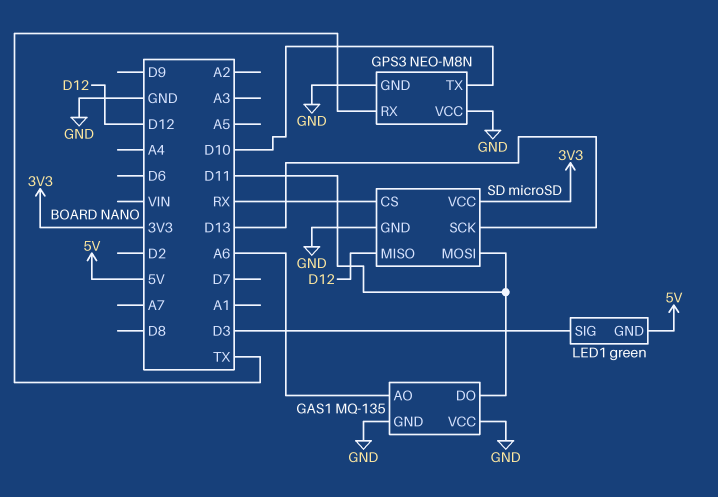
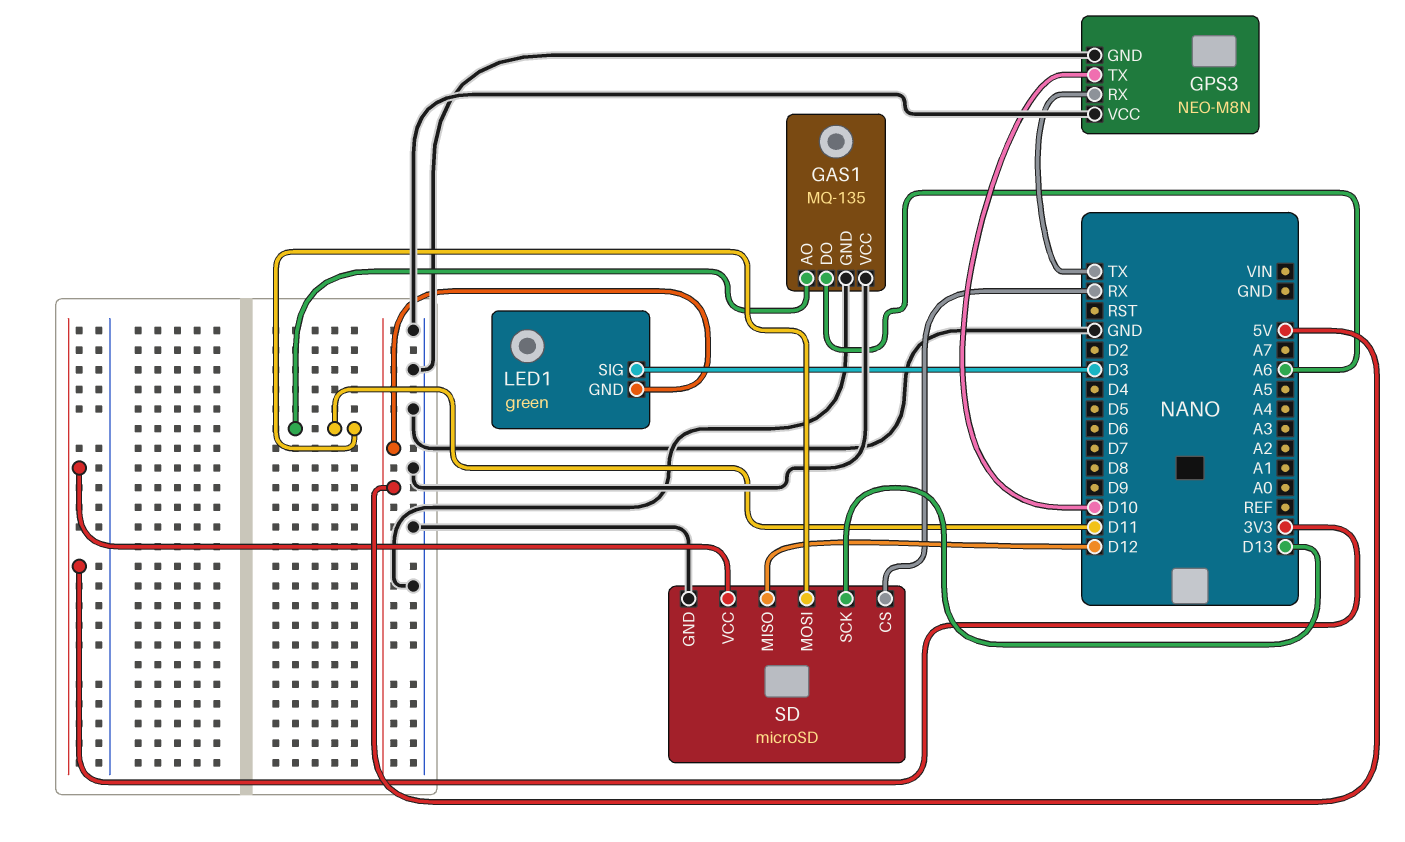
GAS1 pin AO: A6 -> D11
GAS1 pin DO: D11 -> A6

